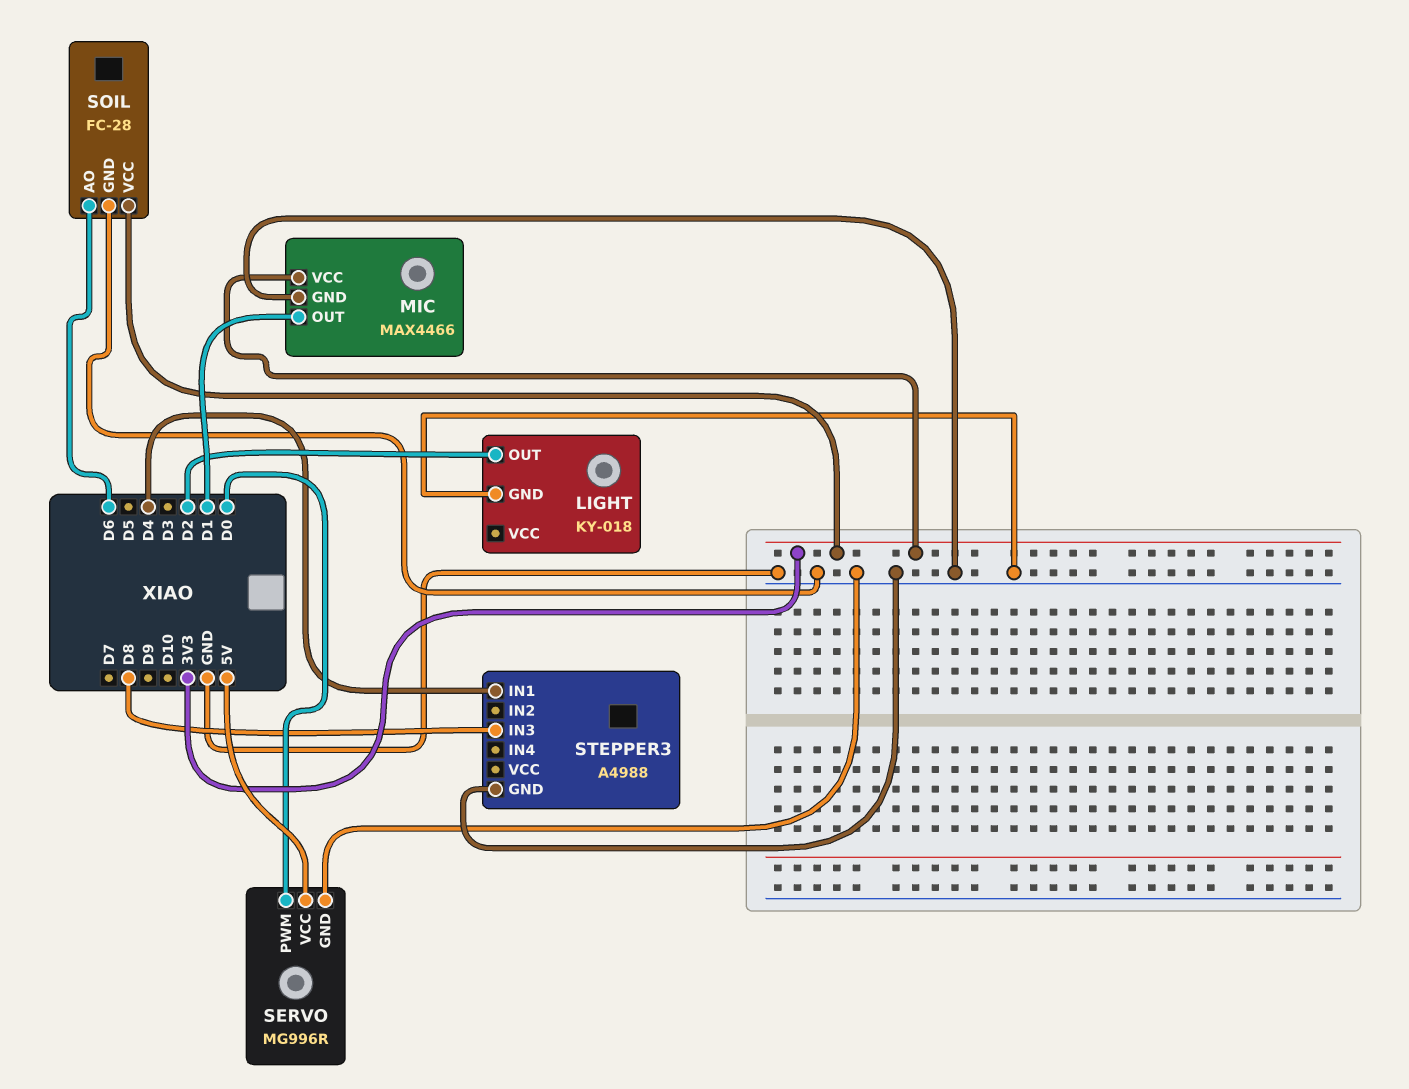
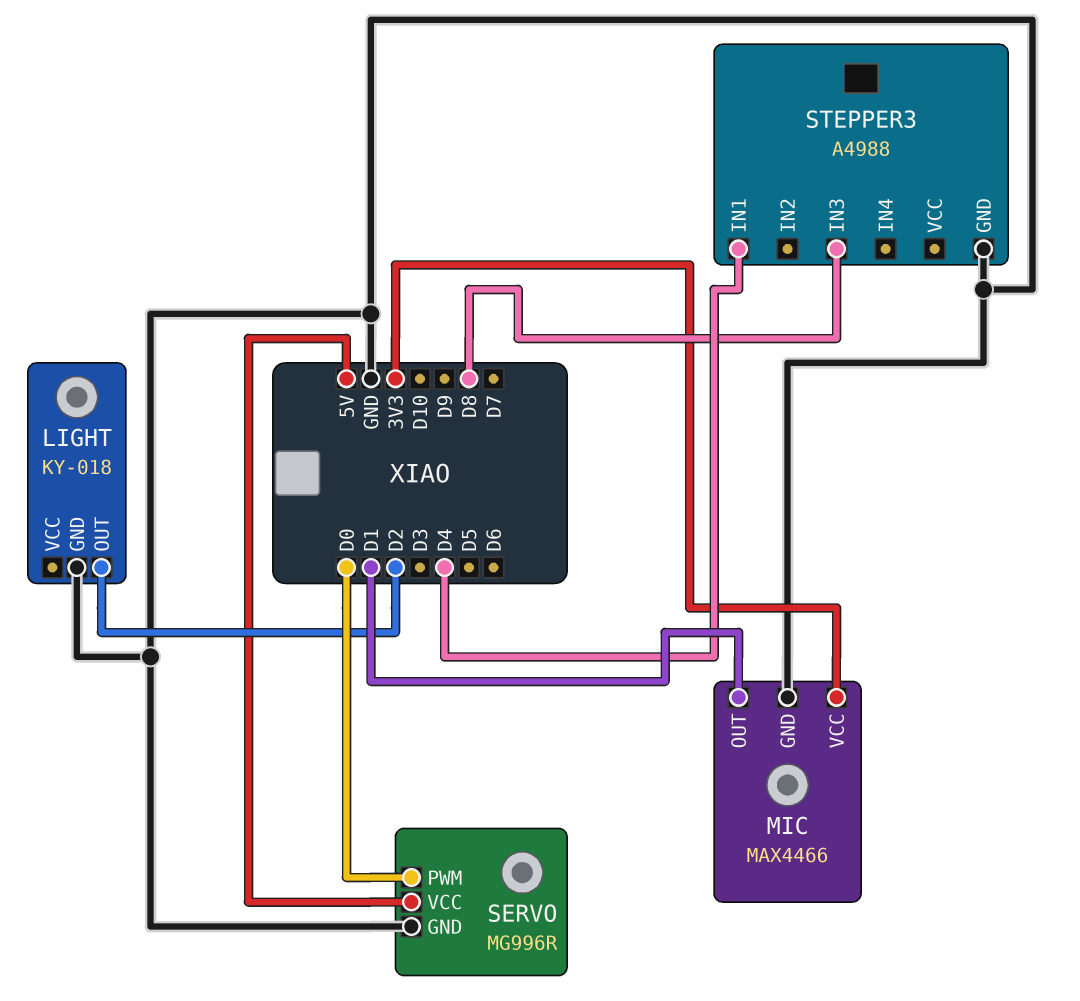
SOIL: FC-28 -> none
SOIL pin AO: D6 -> none
SOIL pin GND: GND -> none
SOIL pin VCC: 3V3 -> none

